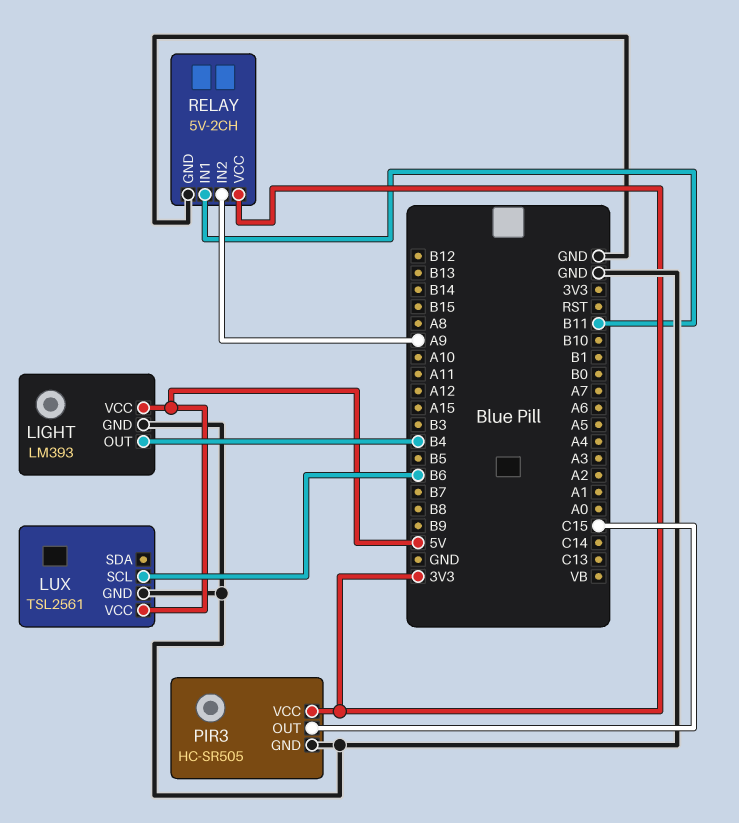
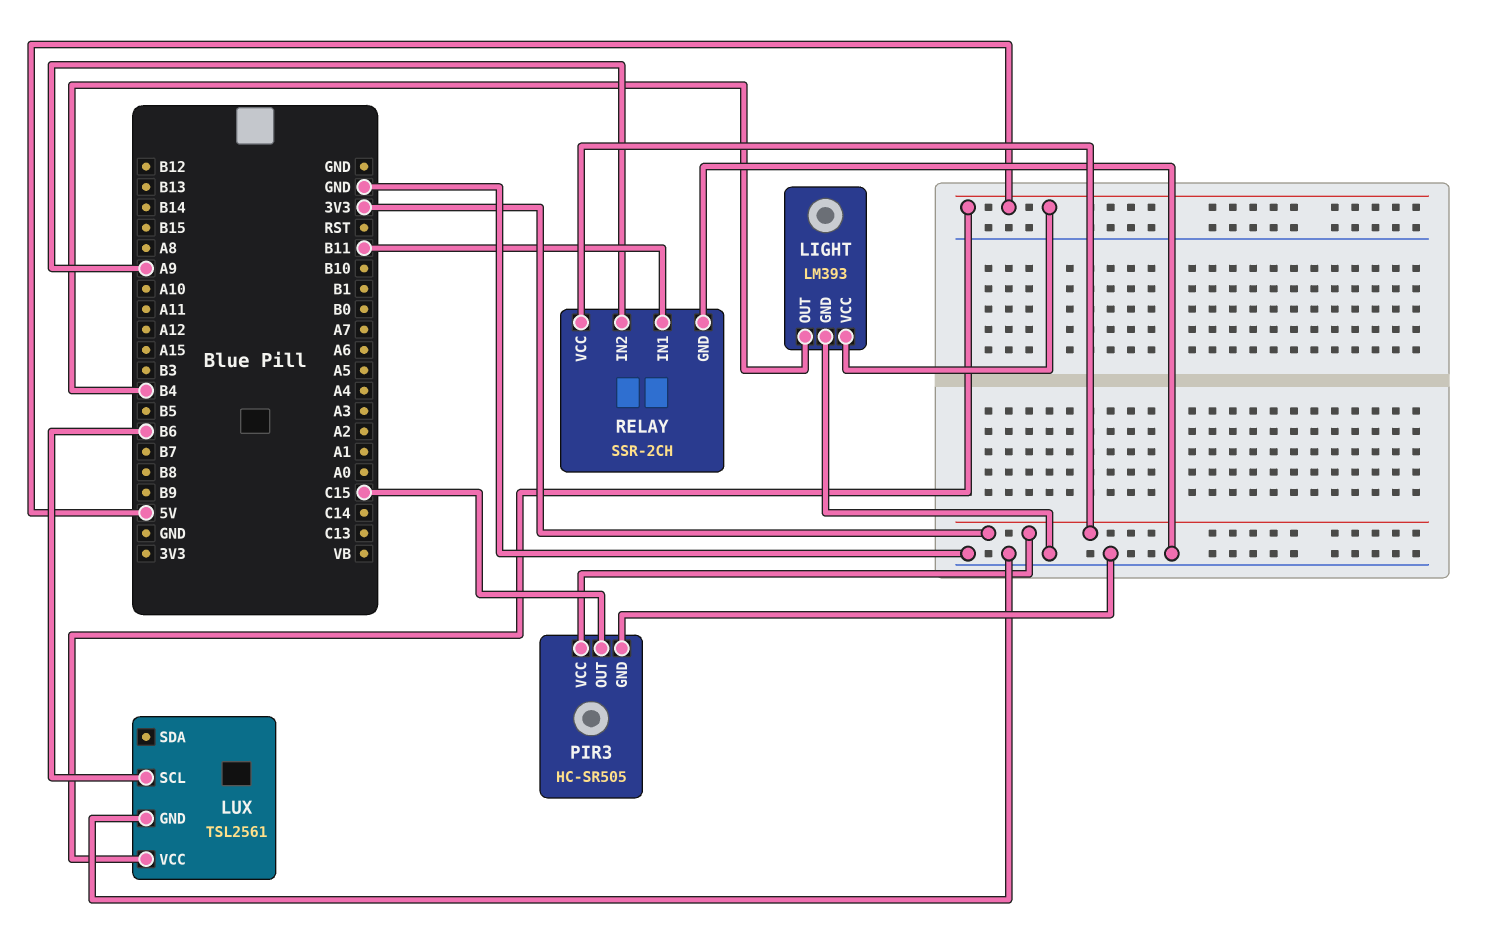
RELAY: 5V-2CH -> SSR-2CH

